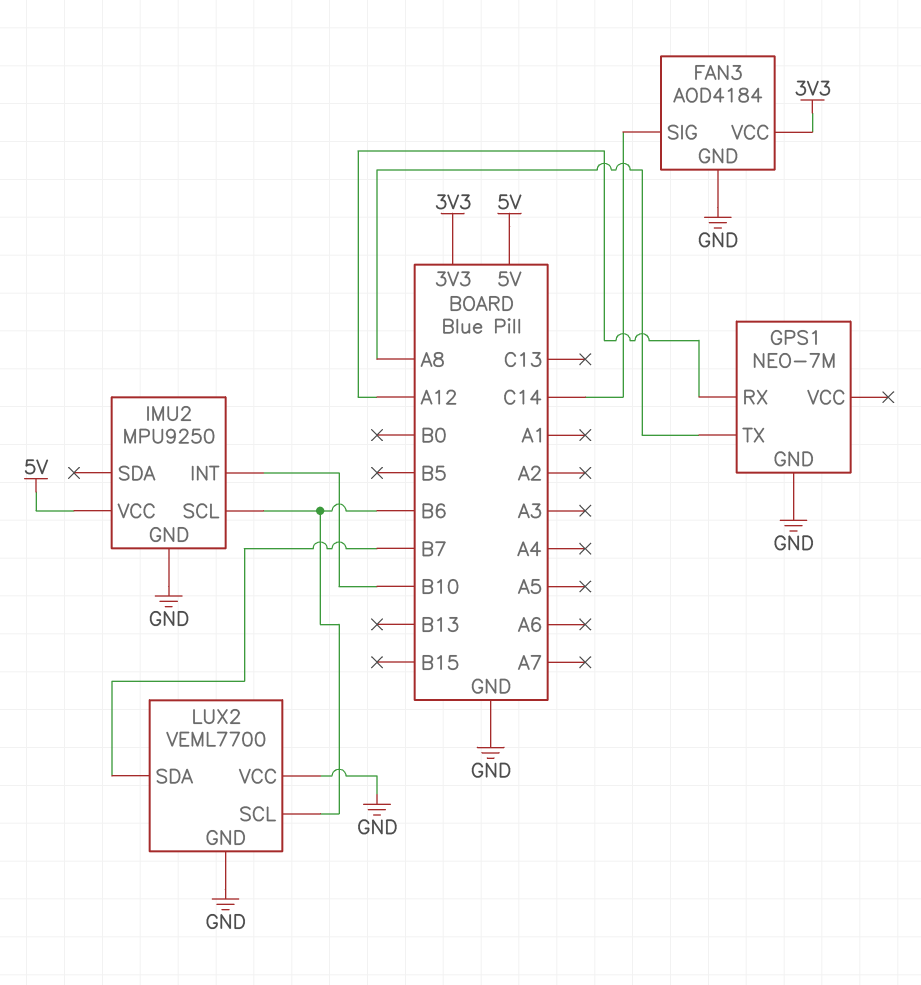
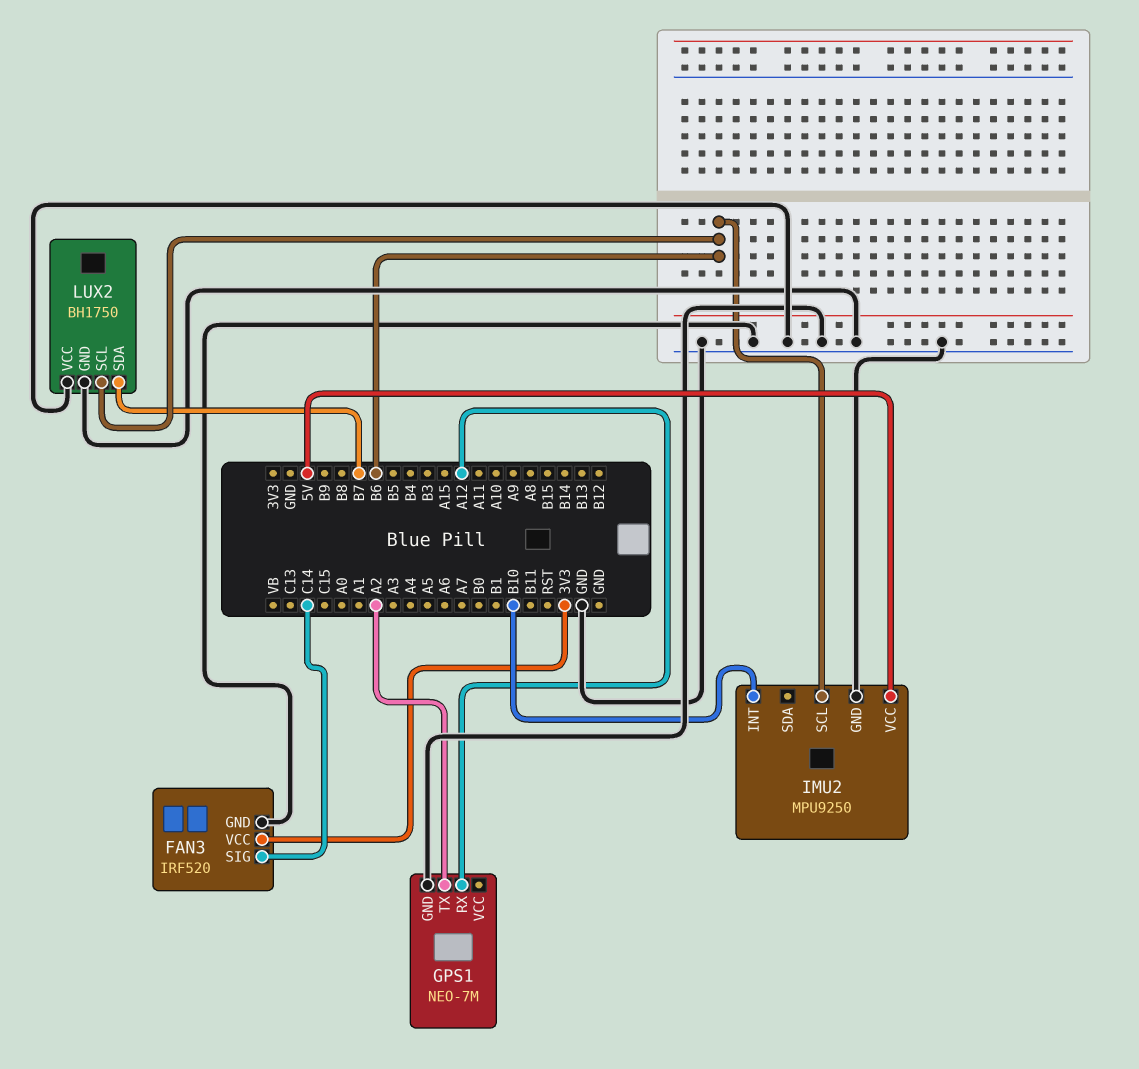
FAN3: AOD4184 -> IRF520
GPS1 pin TX: A8 -> A2
LUX2: VEML7700 -> BH1750

